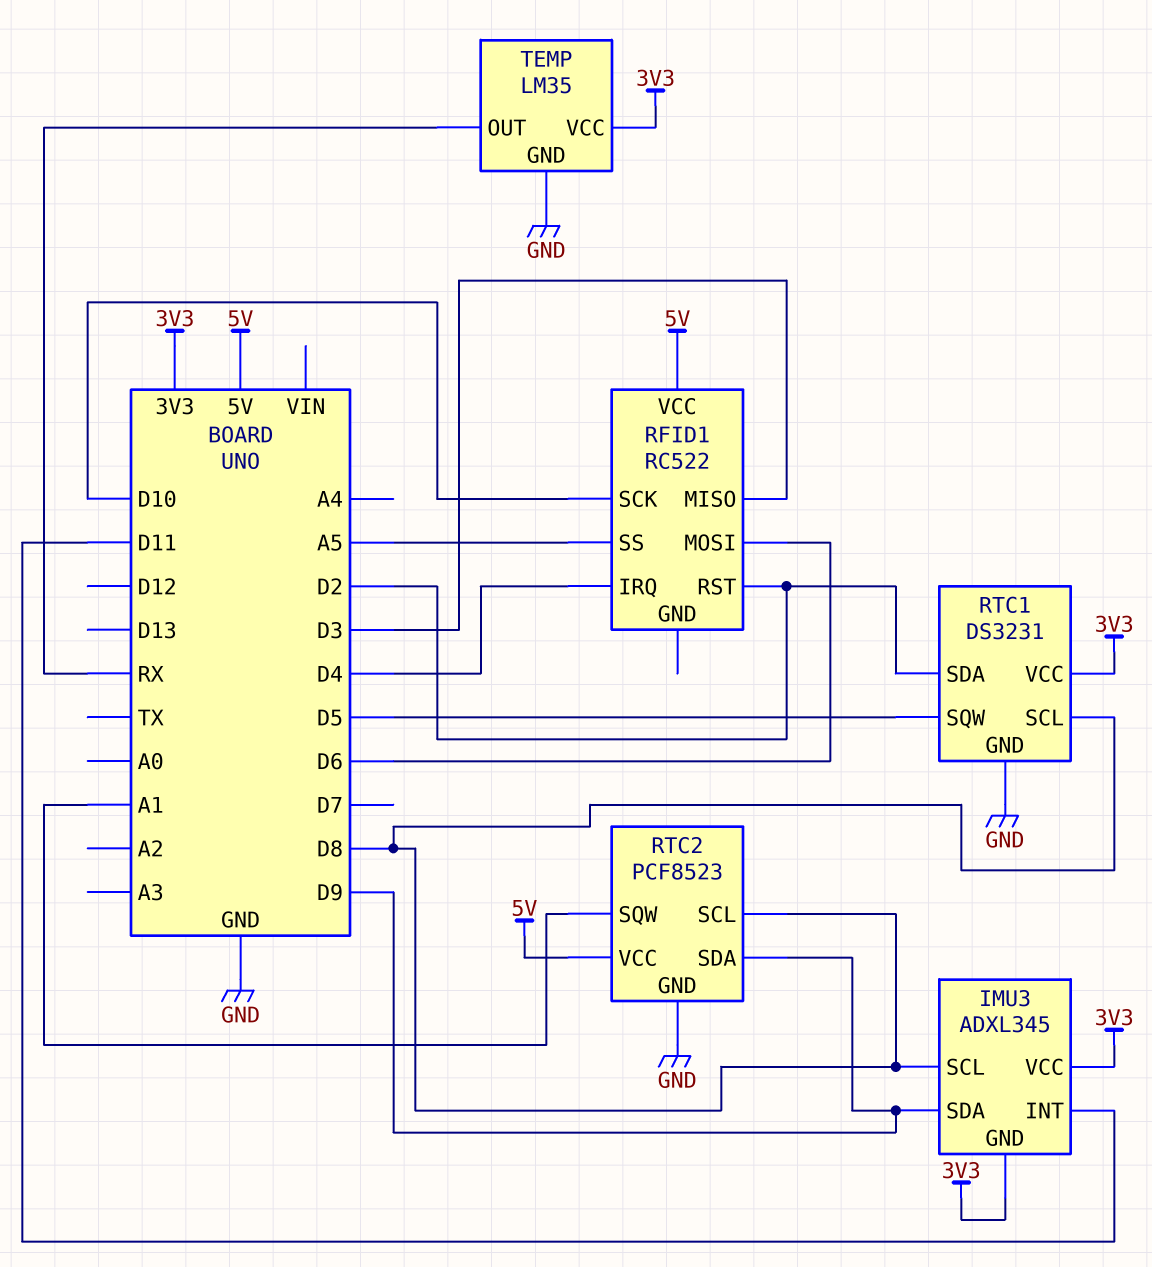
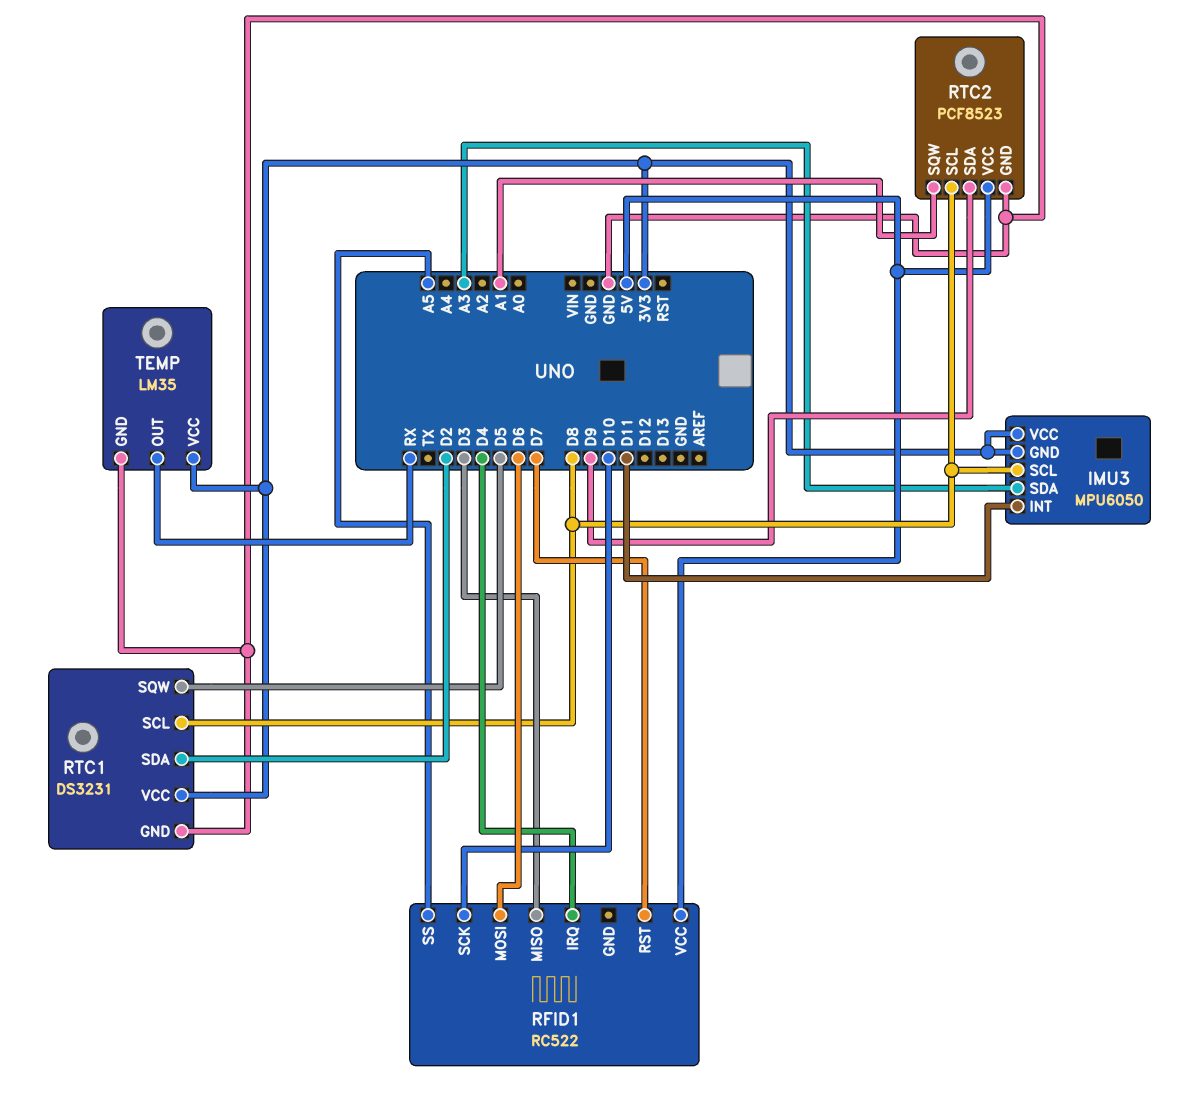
IMU3: ADXL345 -> MPU6050
IMU3 pin SDA: D9 -> A3
RFID1 pin RST: D2 -> D7

